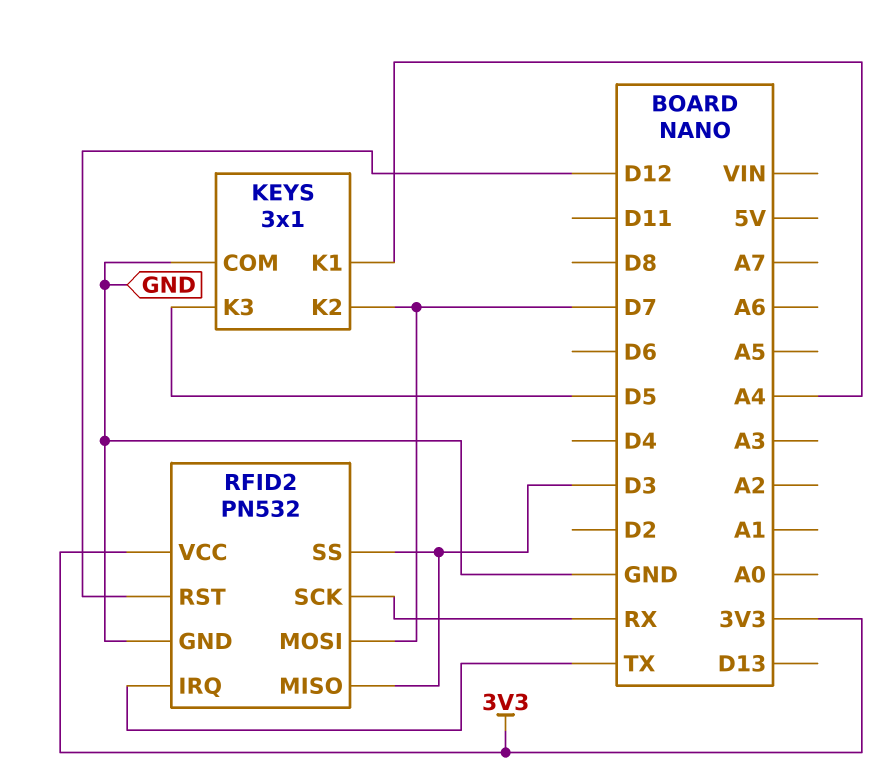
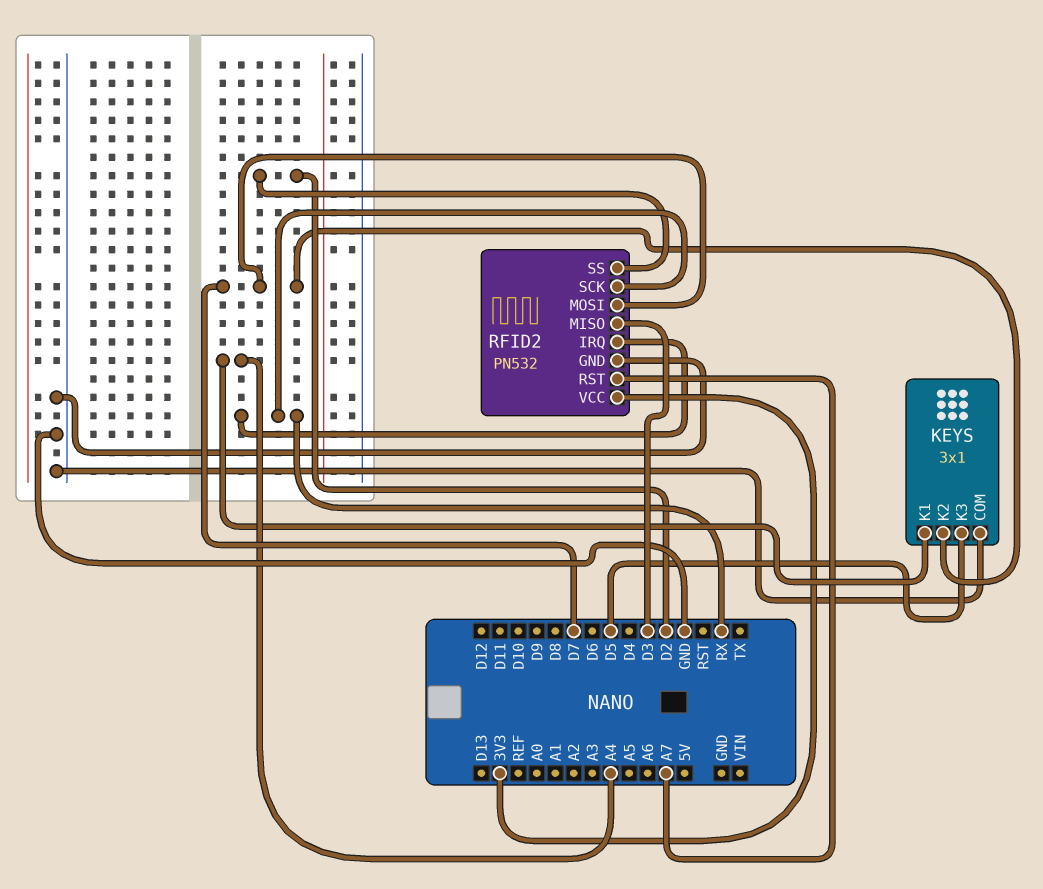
RFID2 pin IRQ: TX -> RX
RFID2 pin RST: D12 -> A7
RFID2 pin SS: D3 -> D2

